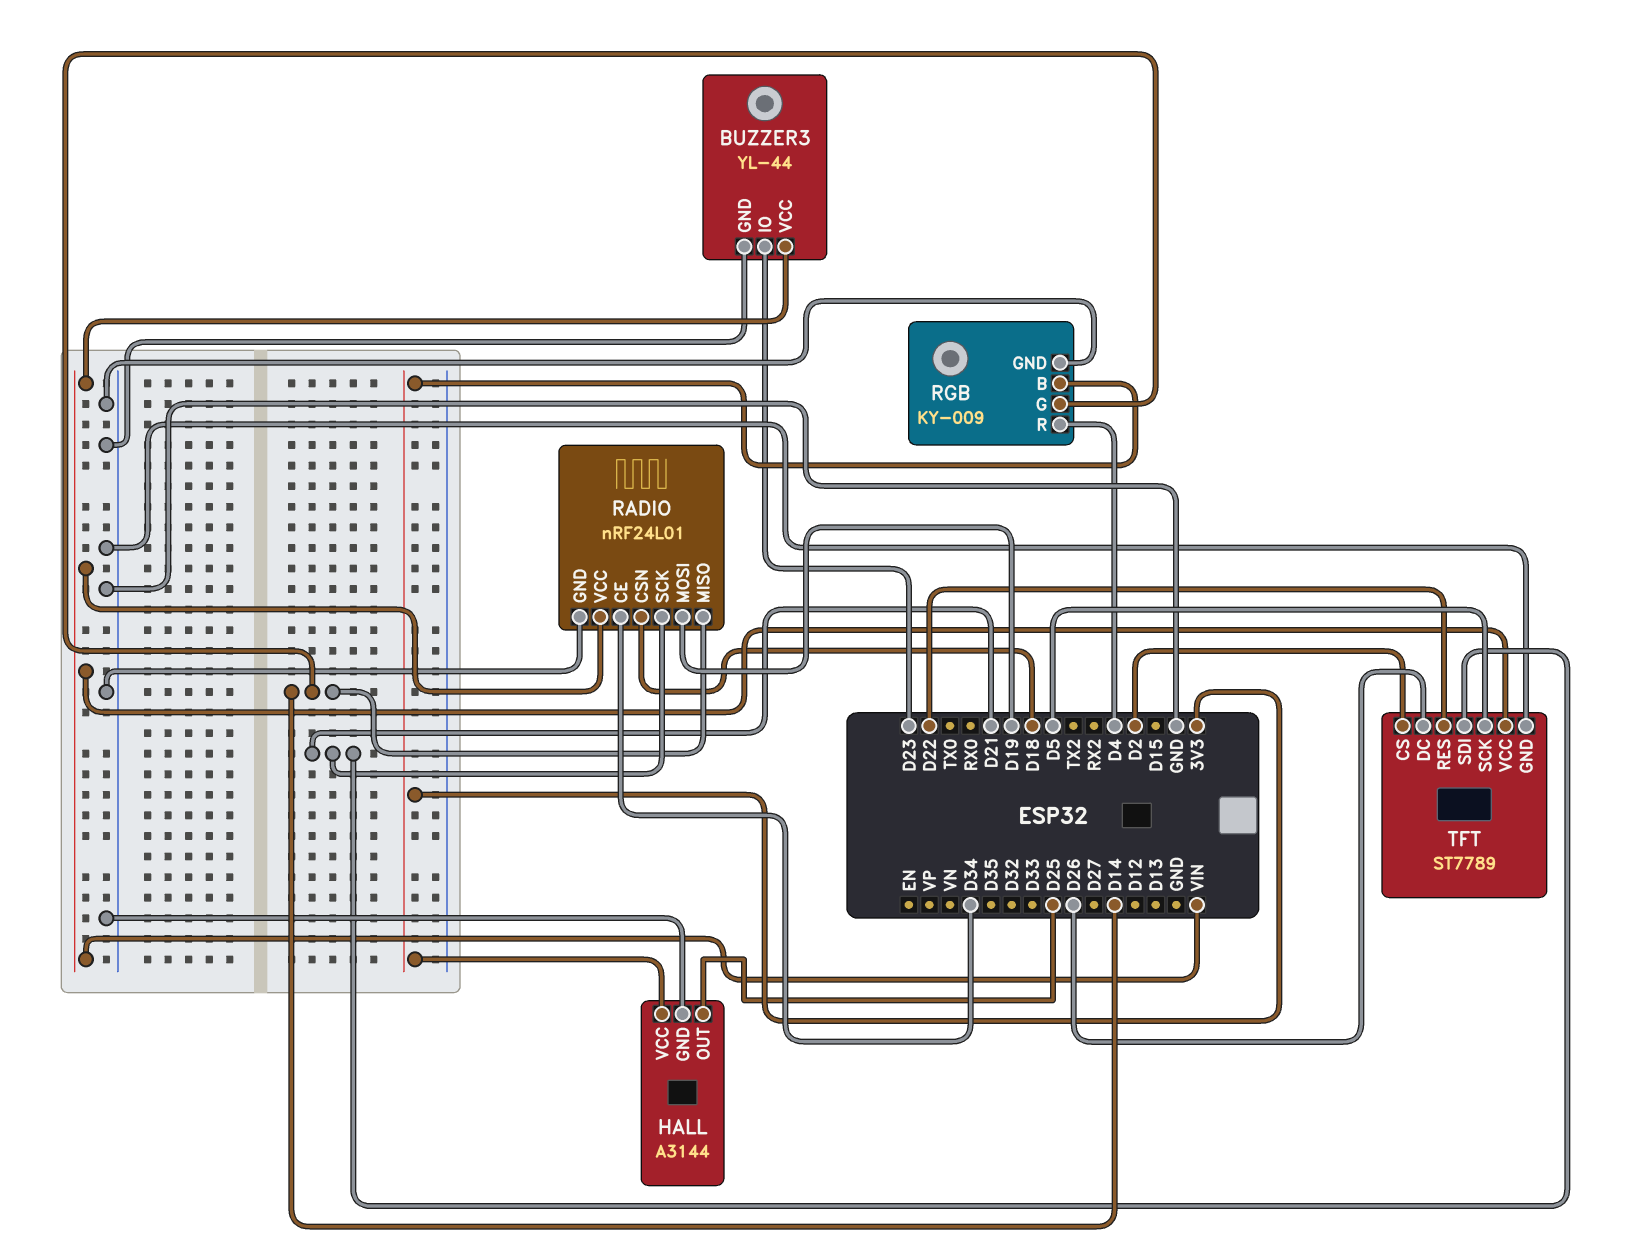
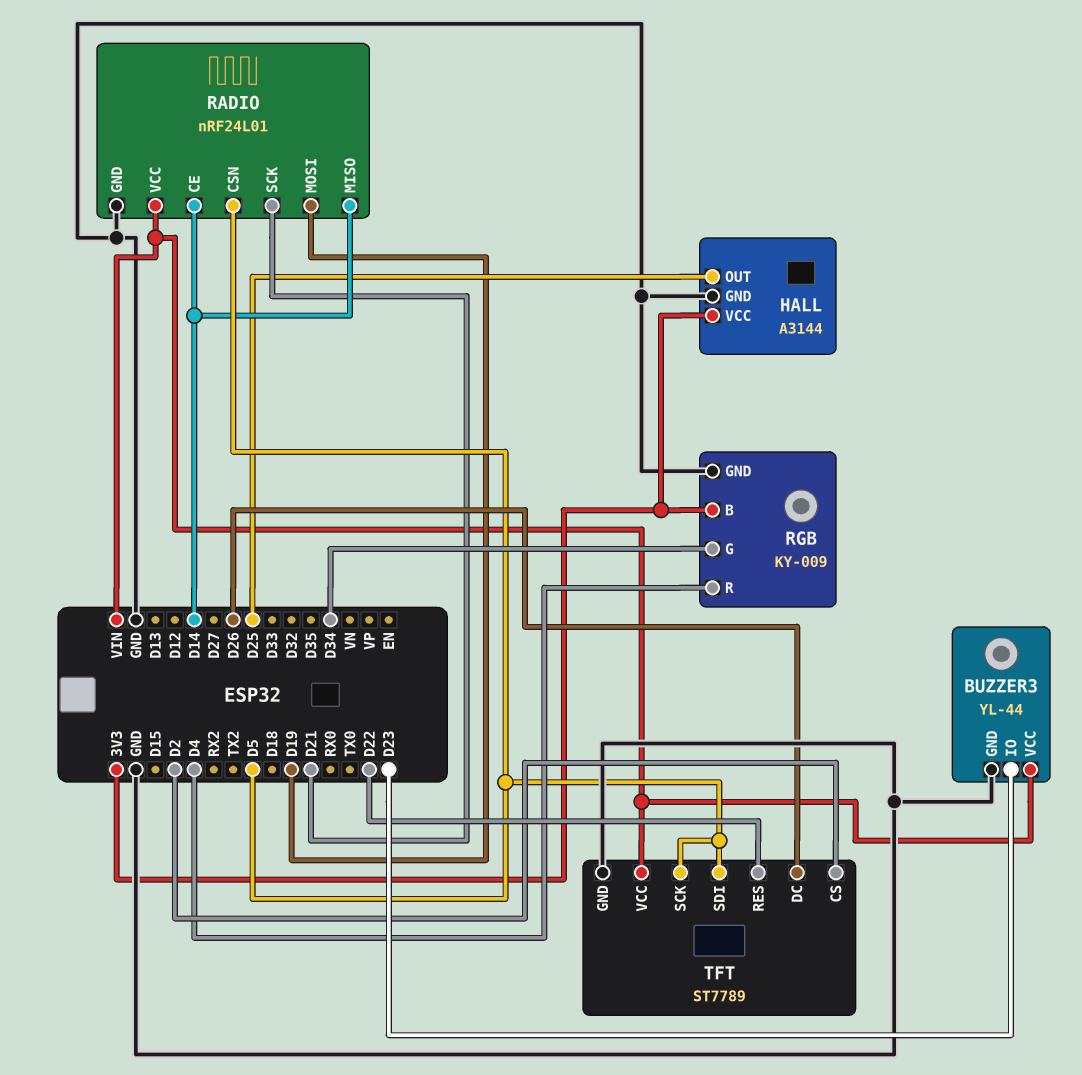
RADIO pin CE: D34 -> D14
RADIO pin CSN: D18 -> D5
RGB pin G: D14 -> D34
TFT pin SDI: D21 -> D5

